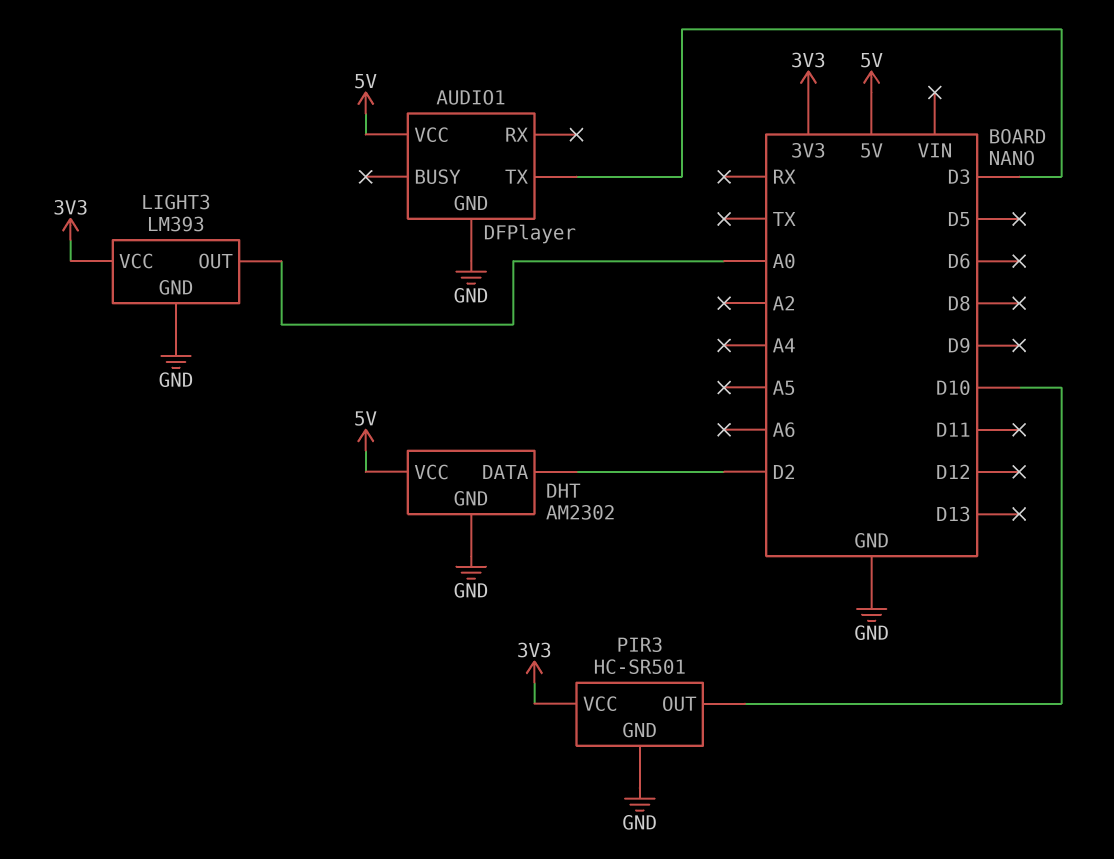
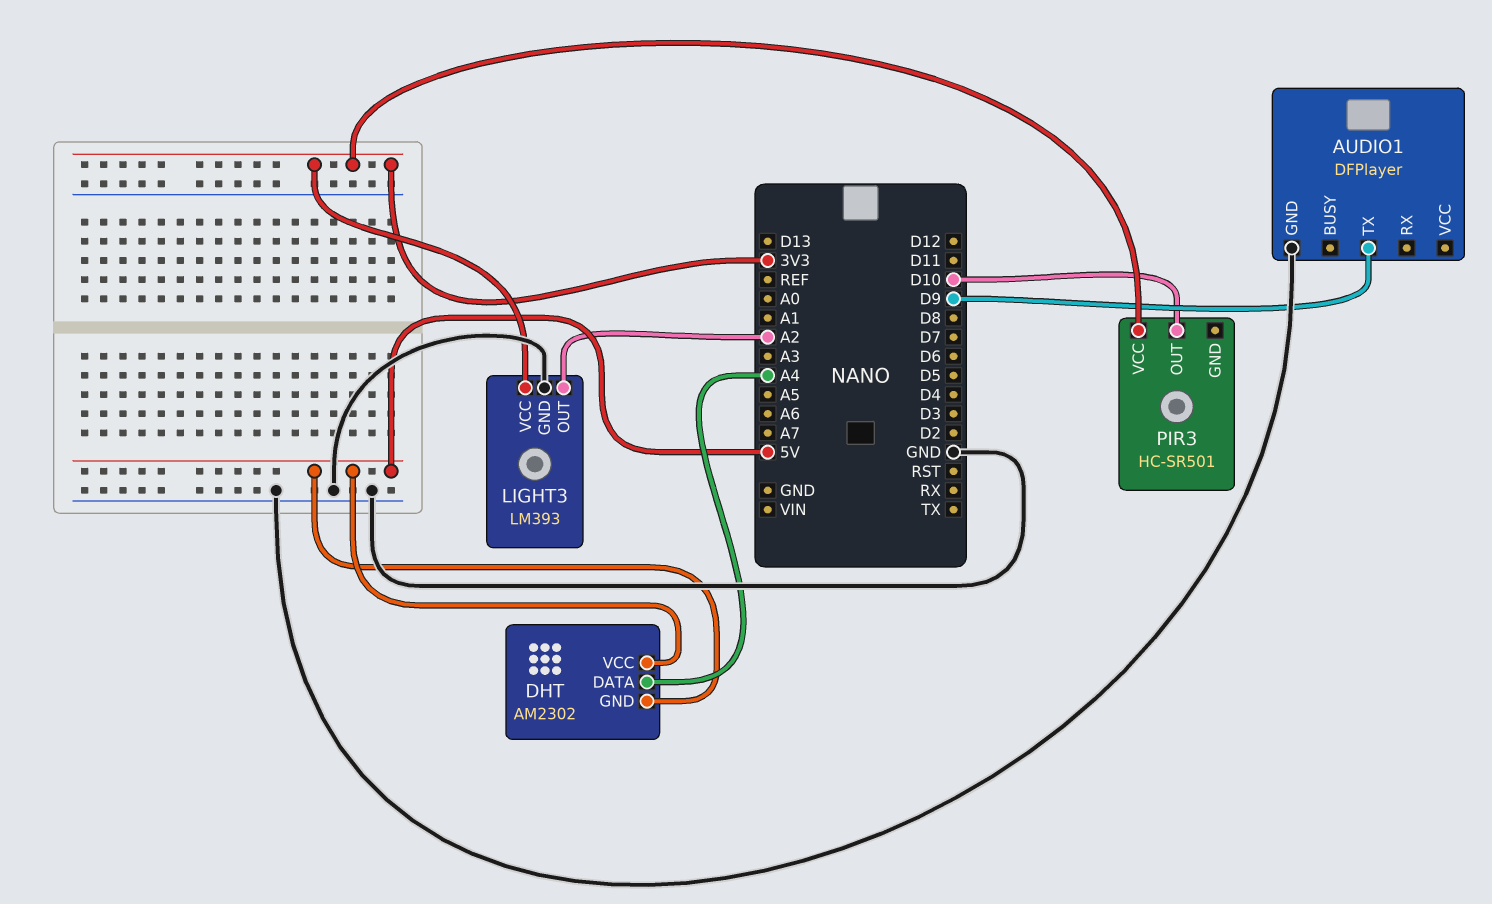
AUDIO1 pin TX: D3 -> D9
AUDIO1 pin VCC: 5V -> none
DHT pin DATA: D2 -> A4
DHT pin GND: GND -> 5V
LIGHT3 pin OUT: A0 -> A2
PIR3 pin GND: GND -> none

